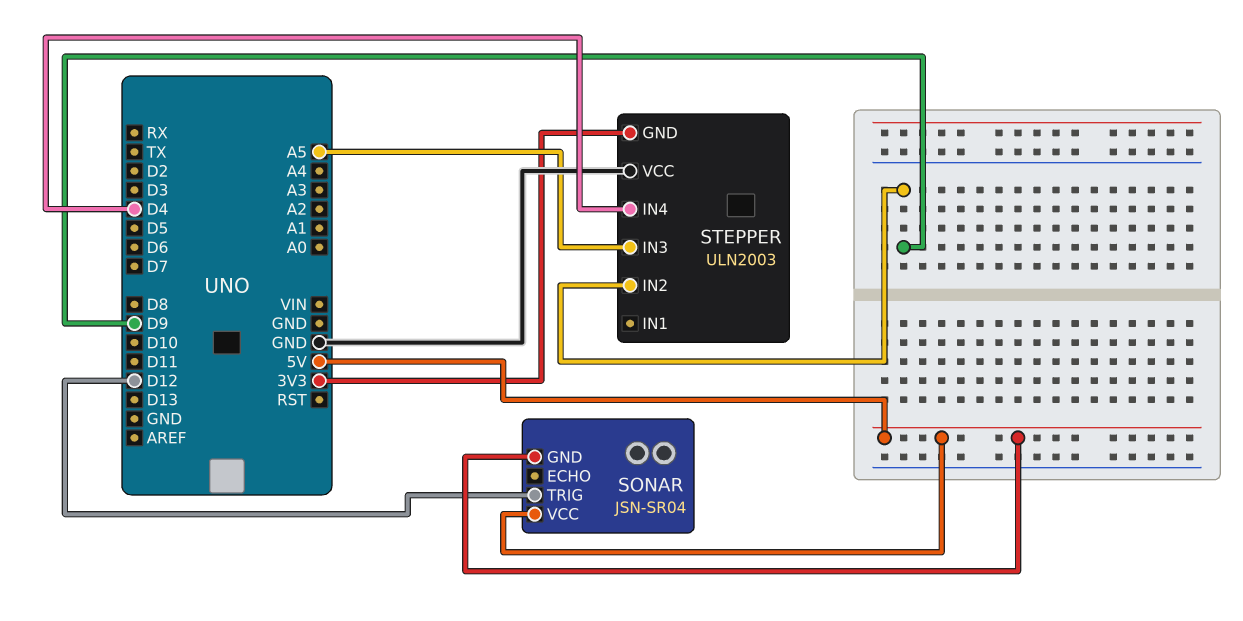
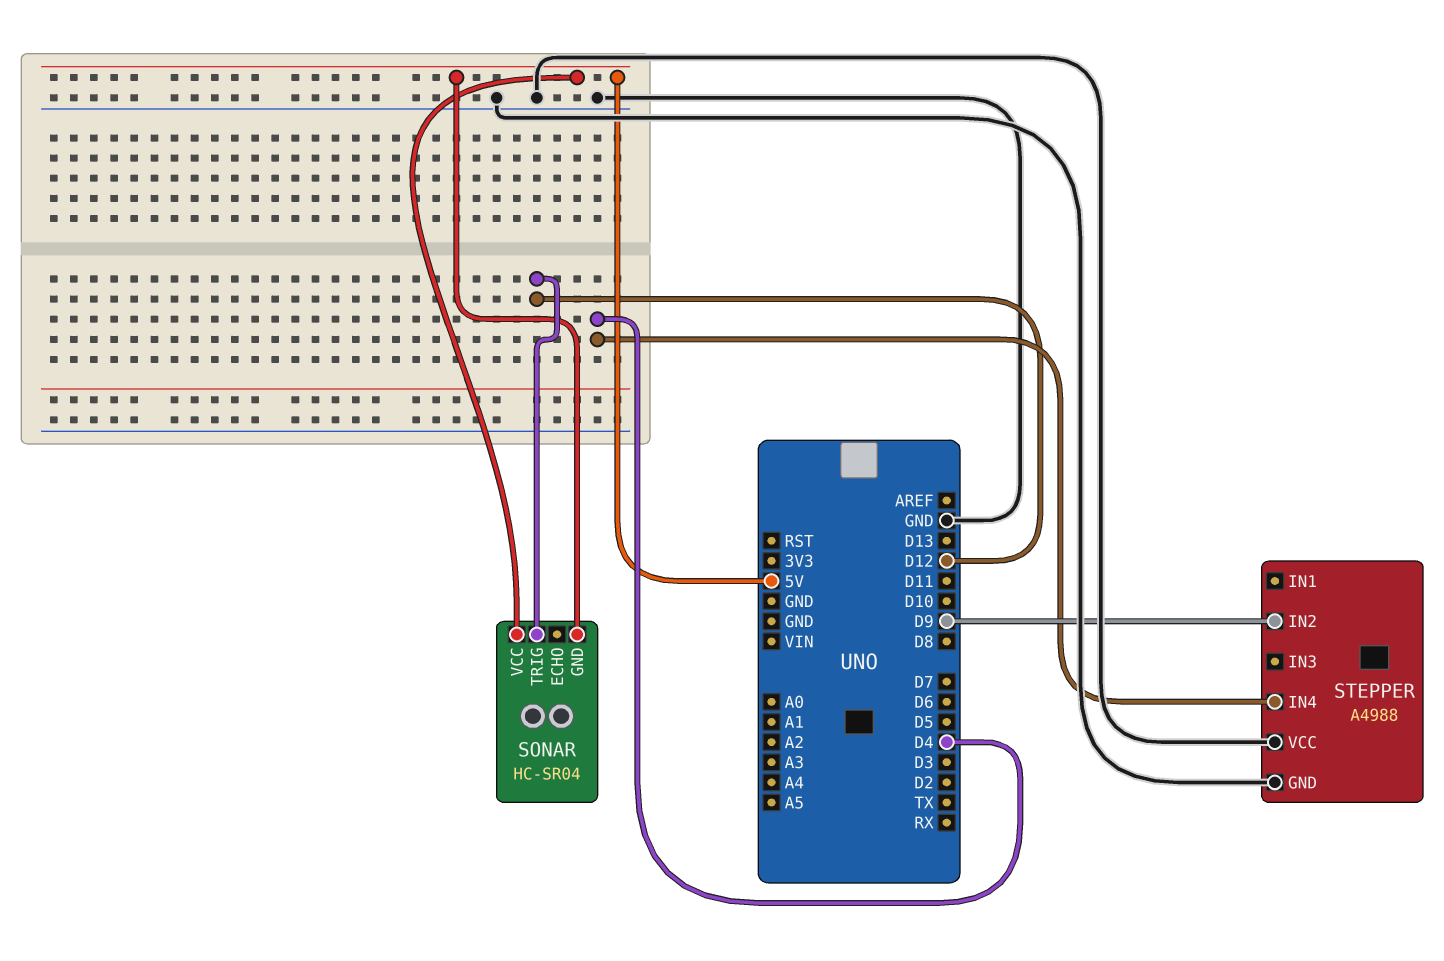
SONAR: JSN-SR04 -> HC-SR04
STEPPER: ULN2003 -> A4988
STEPPER pin GND: 3V3 -> GND
STEPPER pin IN3: A5 -> none

